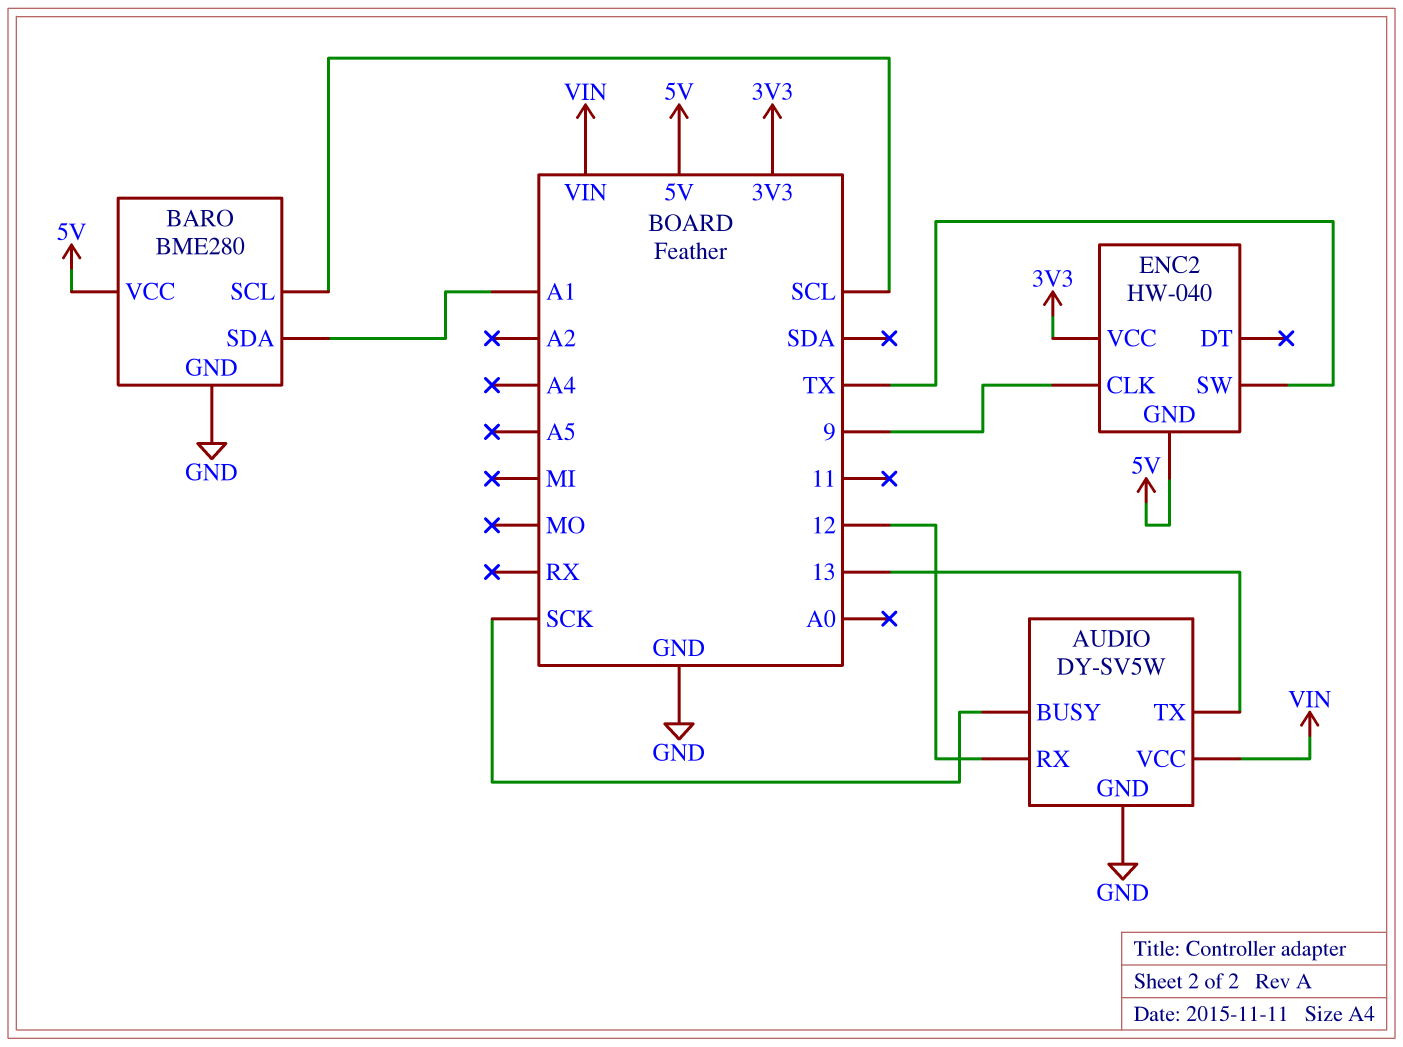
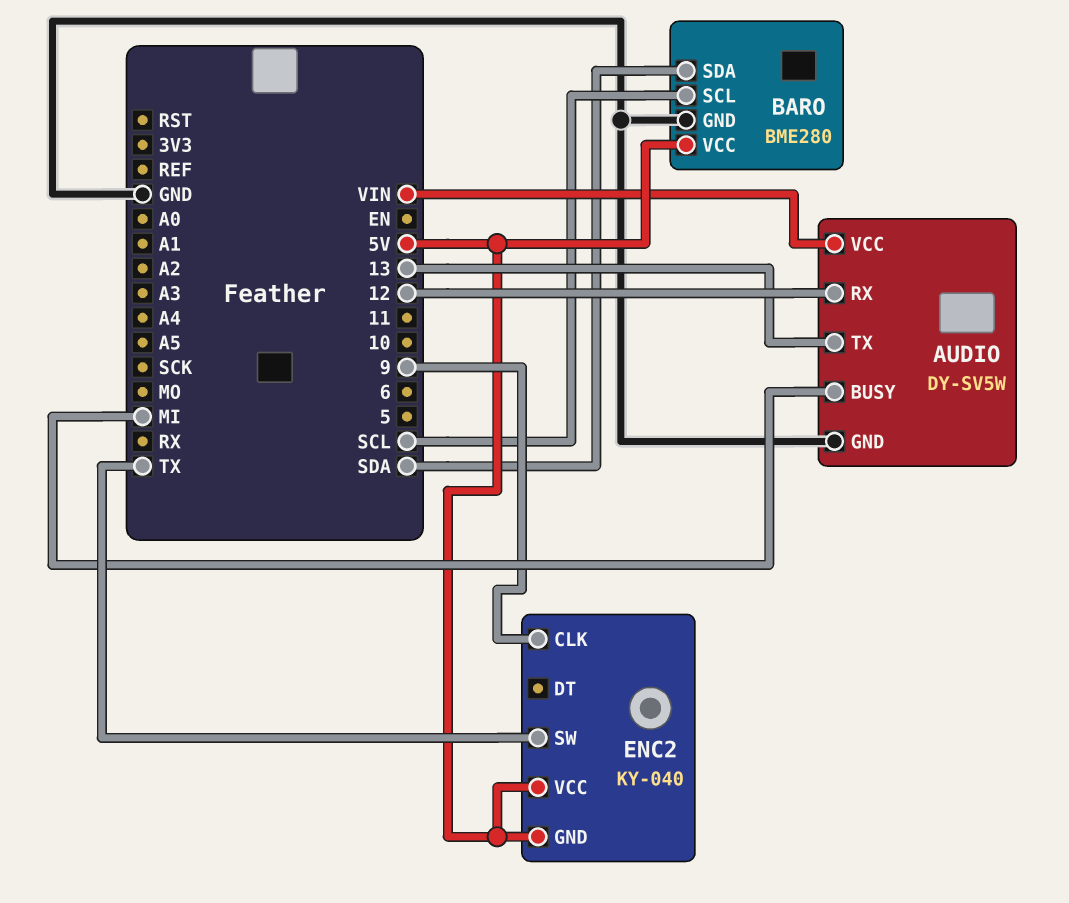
AUDIO pin BUSY: SCK -> MI
BARO pin SDA: A1 -> SDA
ENC2: HW-040 -> KY-040
ENC2 pin VCC: 3V3 -> 5V

